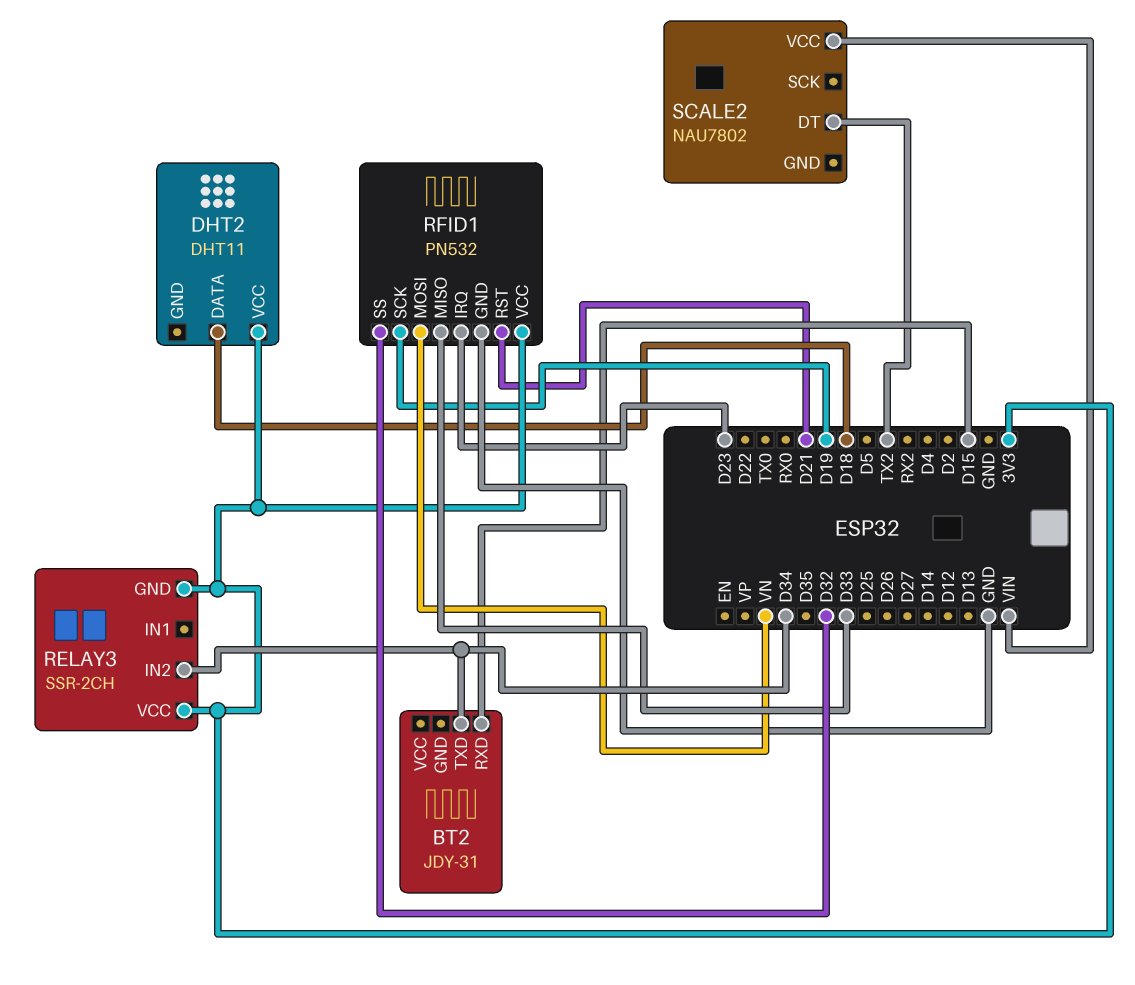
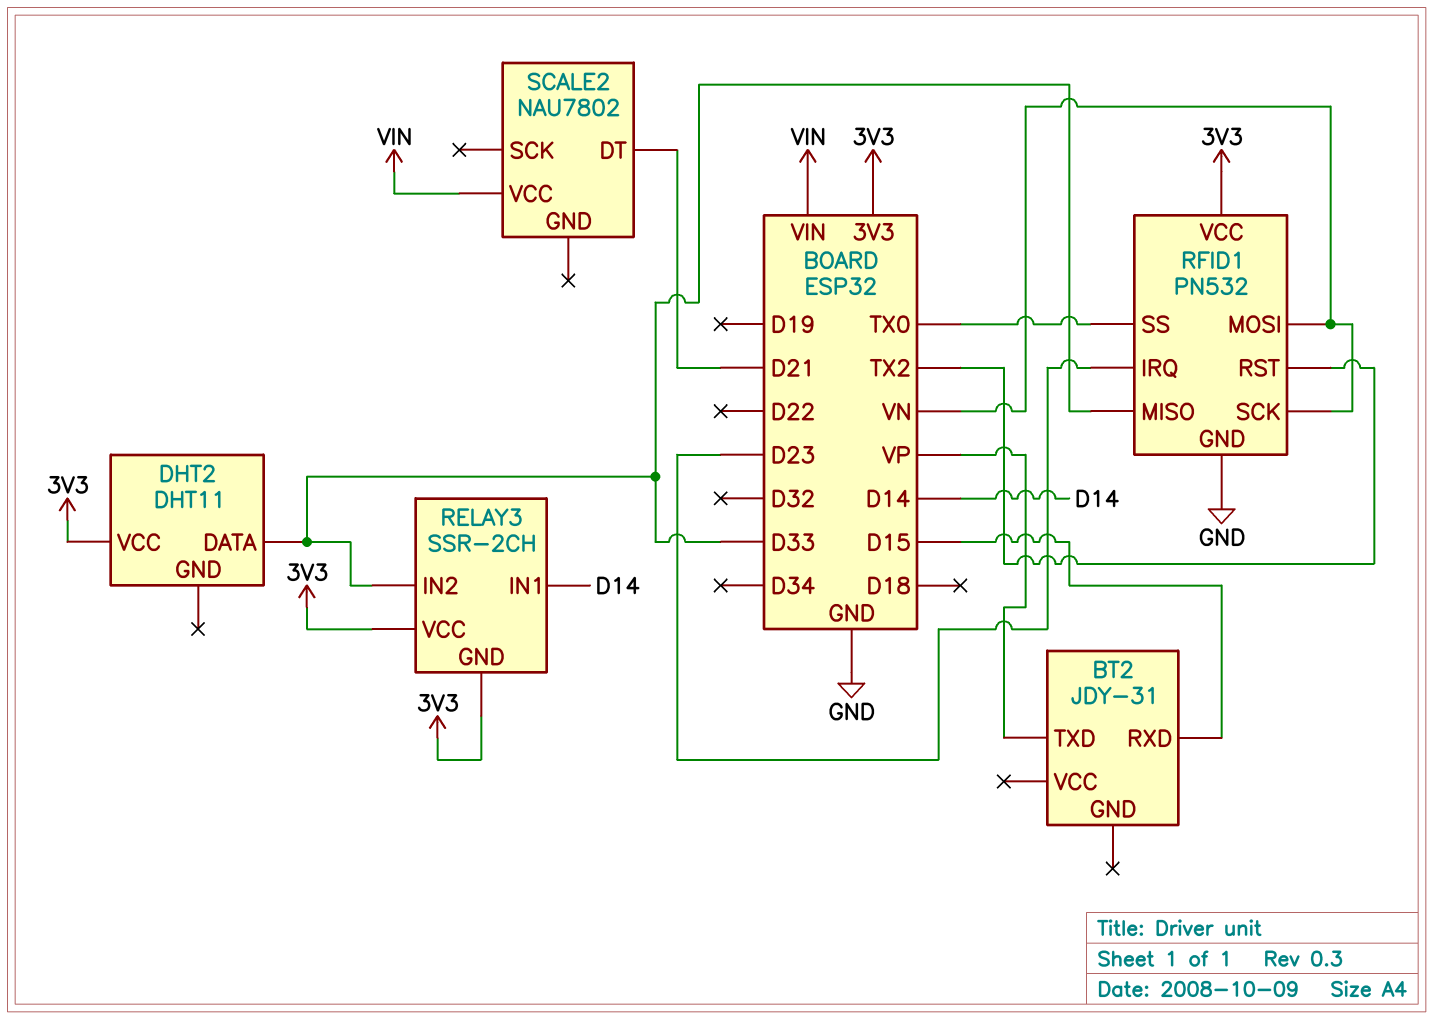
BT2 pin TXD: D34 -> VP
DHT2 pin DATA: D18 -> D33
RELAY3 pin IN1: none -> D14
RELAY3 pin IN2: D34 -> D33
RFID1 pin RST: D21 -> TX2
RFID1 pin SCK: D19 -> VN
RFID1 pin SS: D32 -> TX0
SCALE2 pin DT: TX2 -> D21

